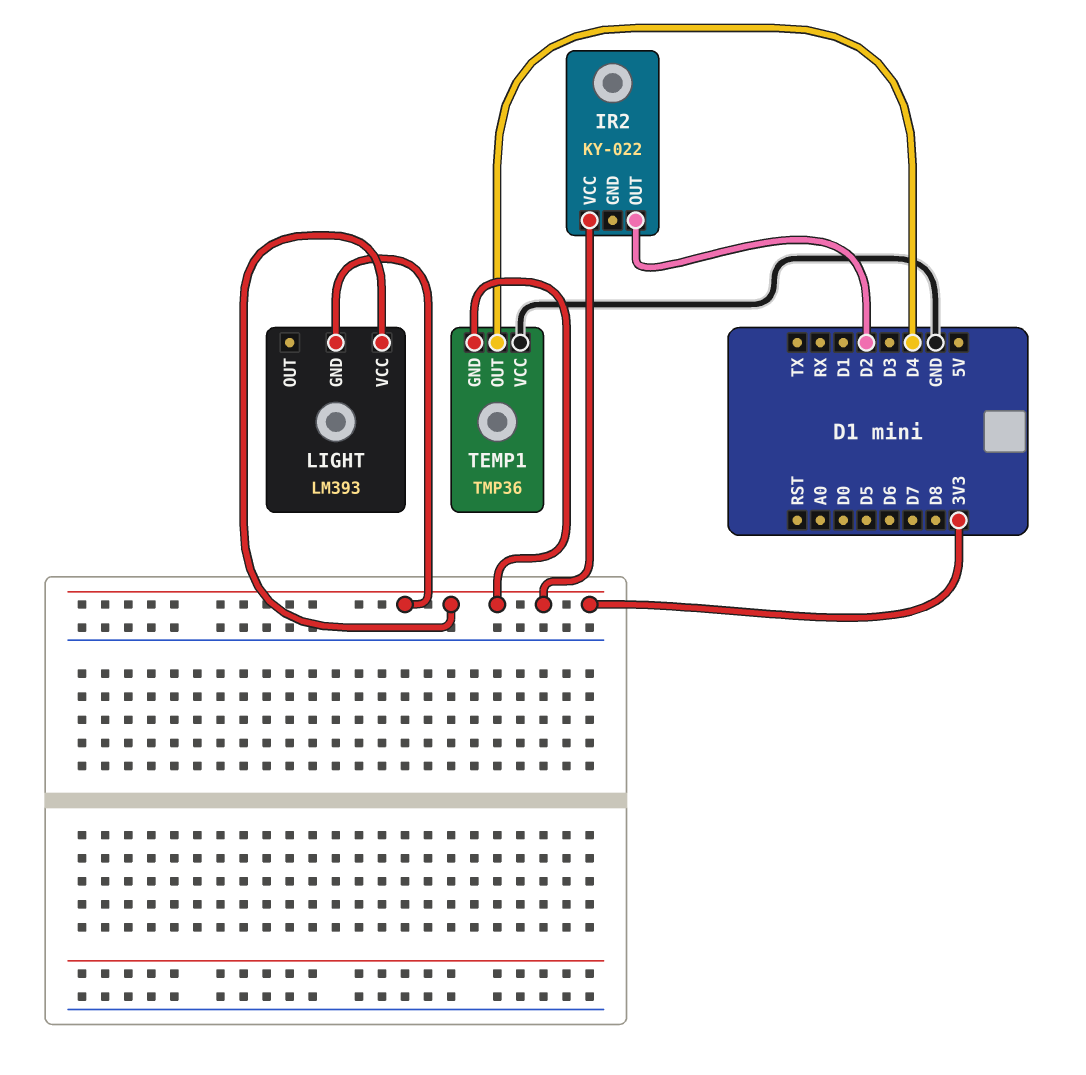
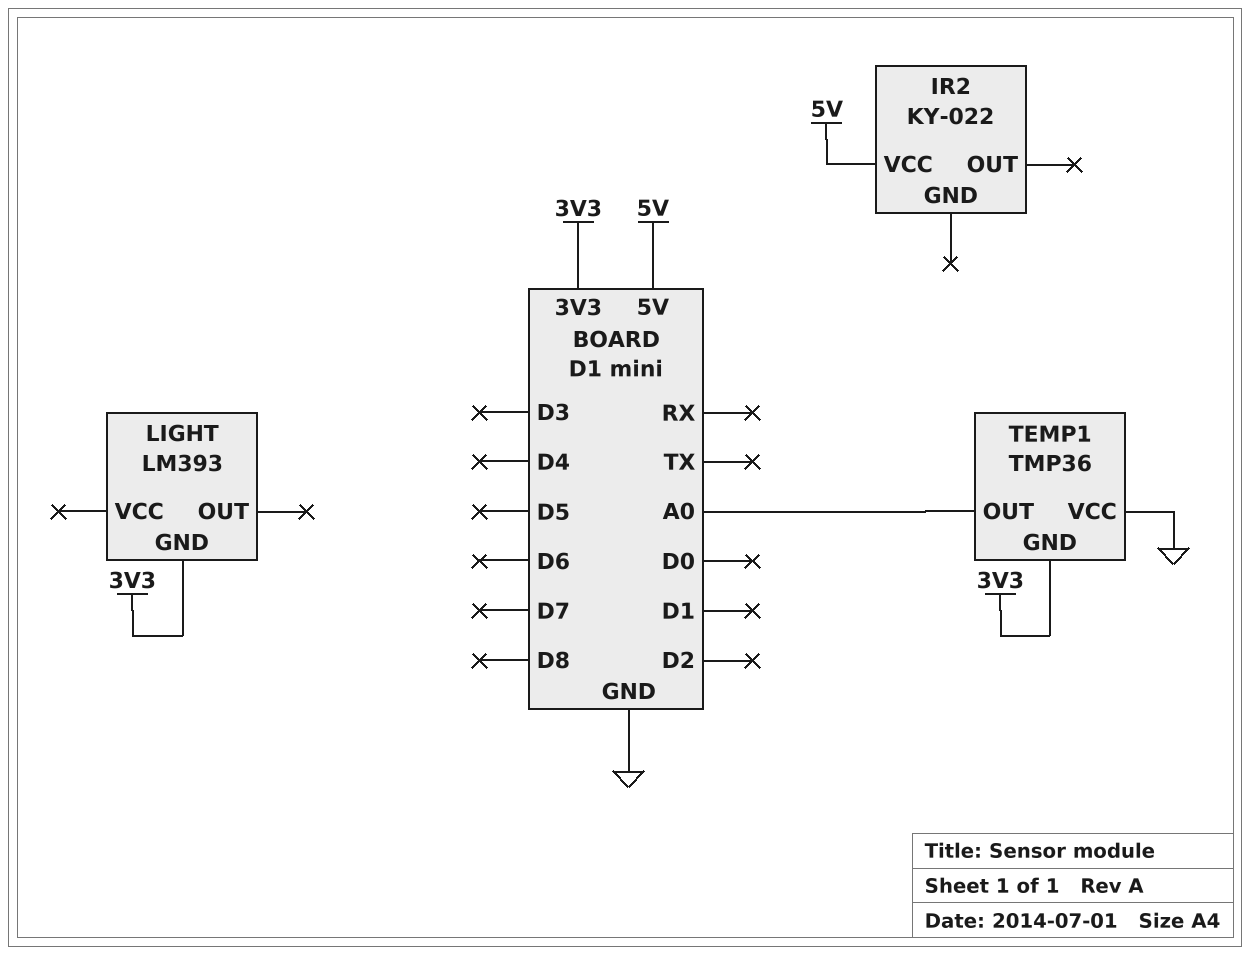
IR2 pin OUT: D2 -> none
IR2 pin VCC: 3V3 -> 5V
LIGHT pin VCC: 3V3 -> none
TEMP1 pin OUT: D4 -> A0

